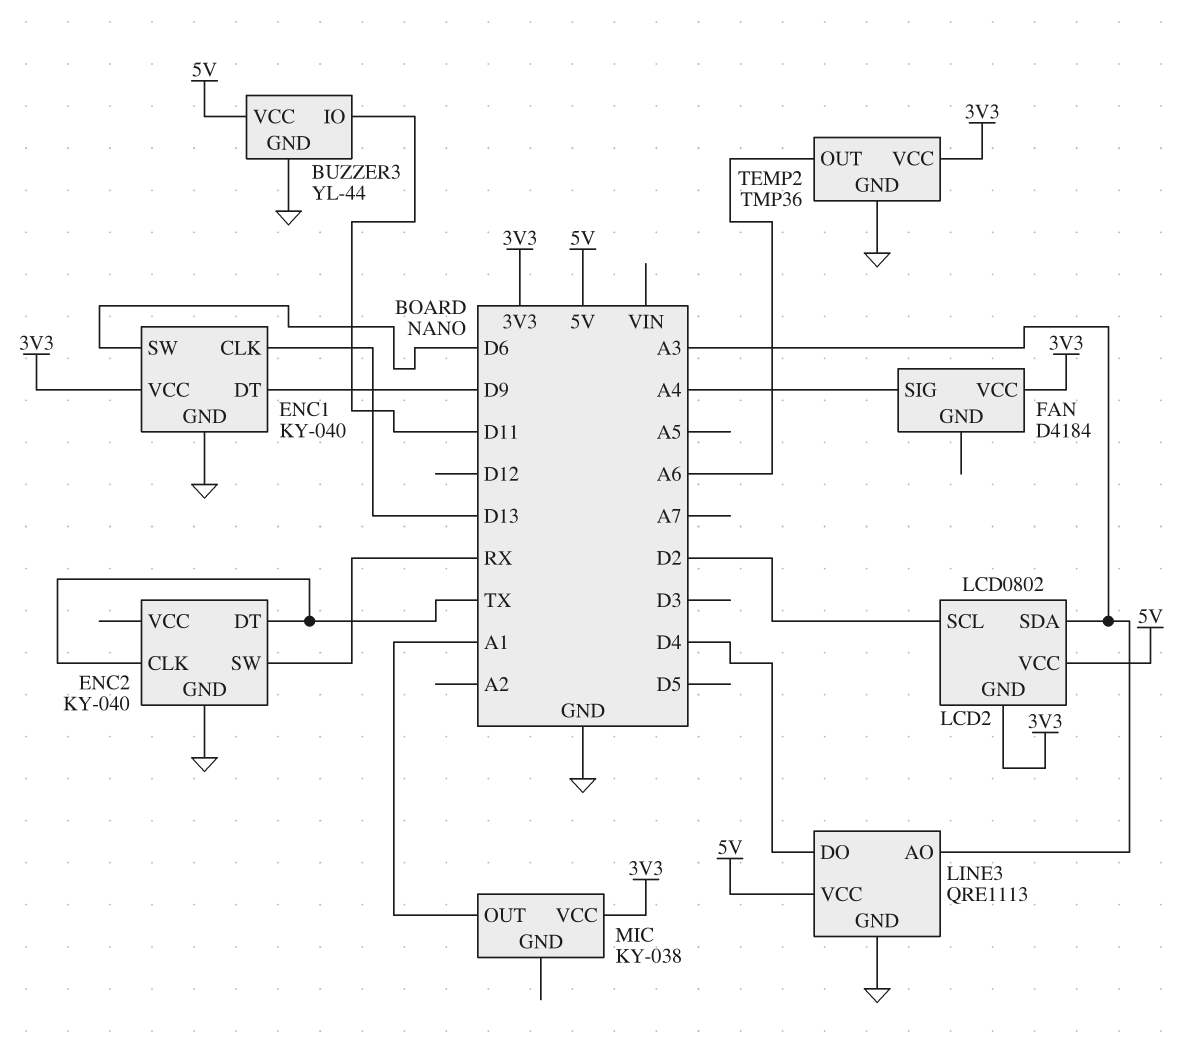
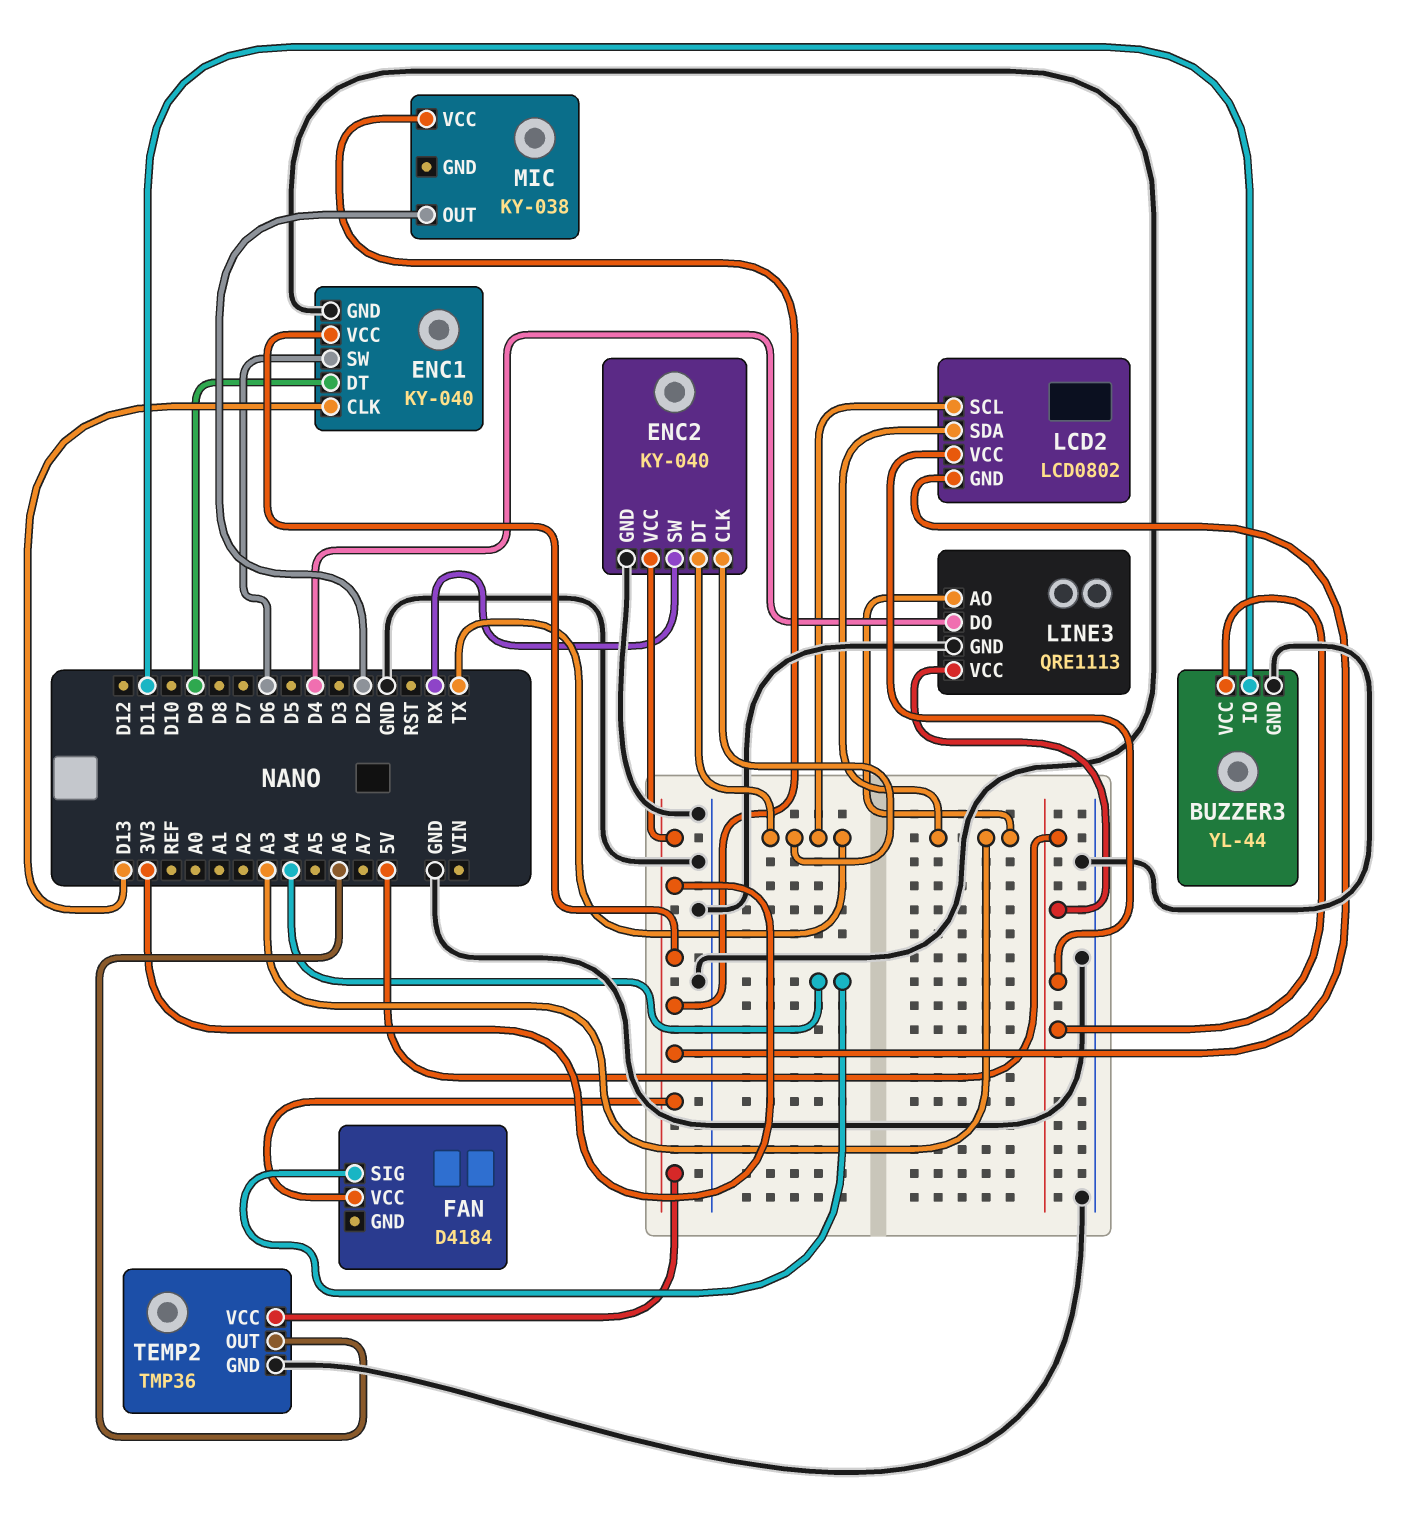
ENC2 pin VCC: none -> 3V3
LCD2 pin SCL: D2 -> TX
MIC pin OUT: A1 -> D2

